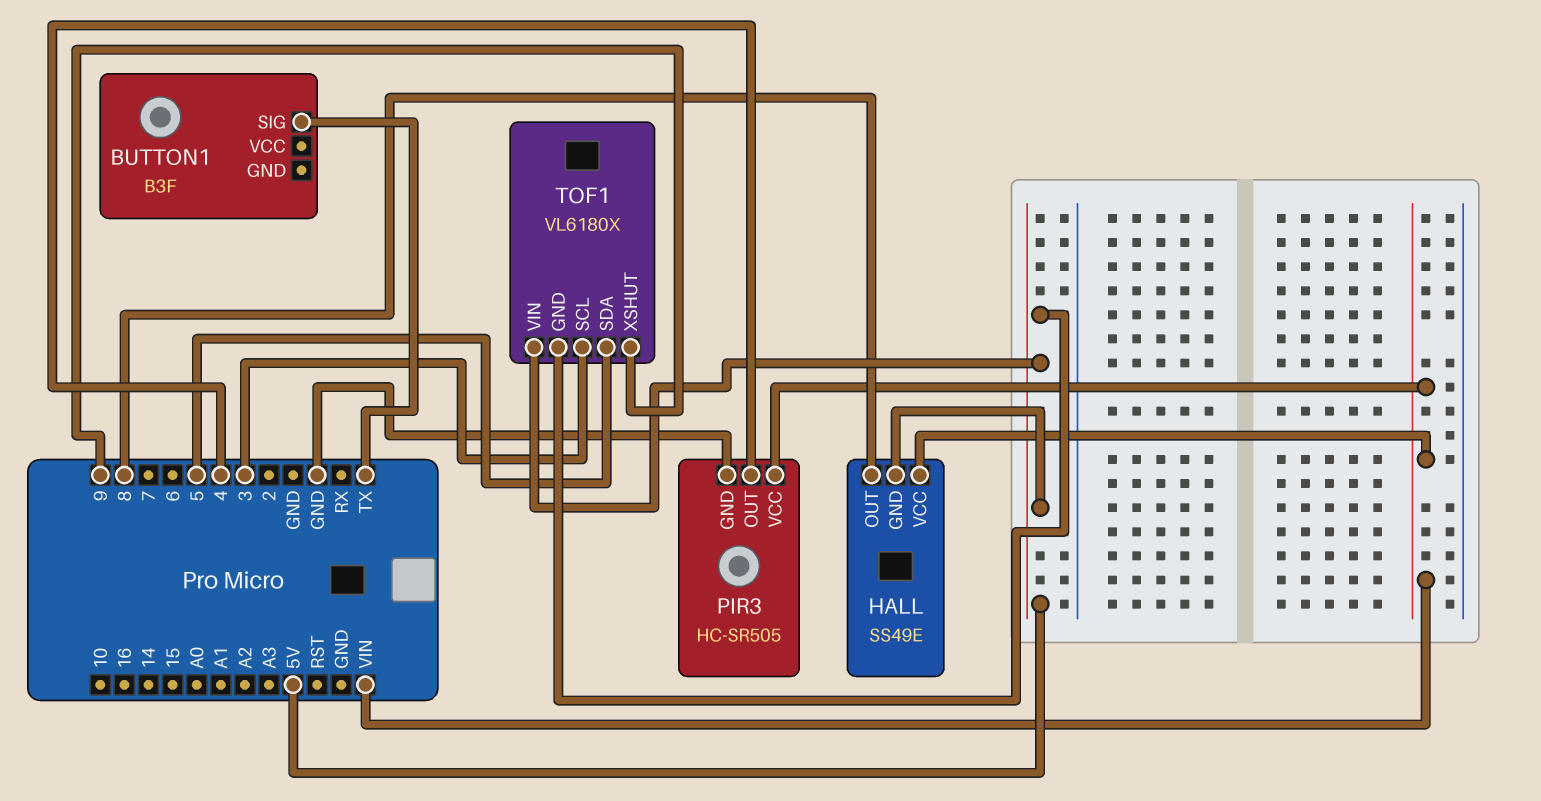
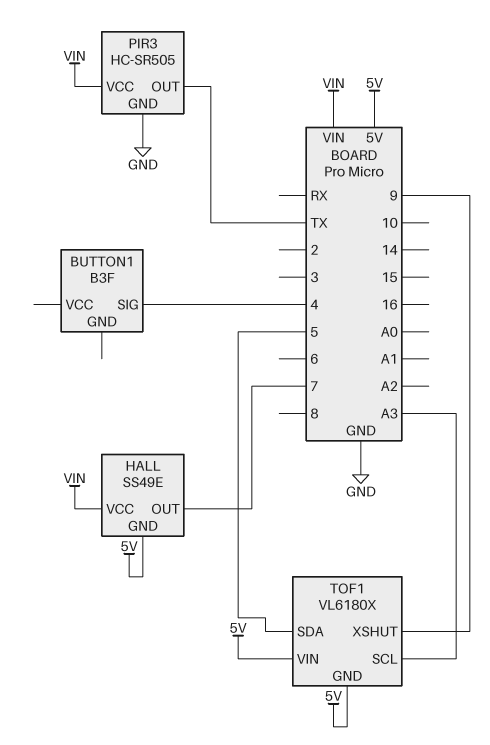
BUTTON1 pin SIG: TX -> 4
HALL pin OUT: 8 -> 7
PIR3 pin OUT: 4 -> TX
TOF1 pin SCL: 3 -> A3

